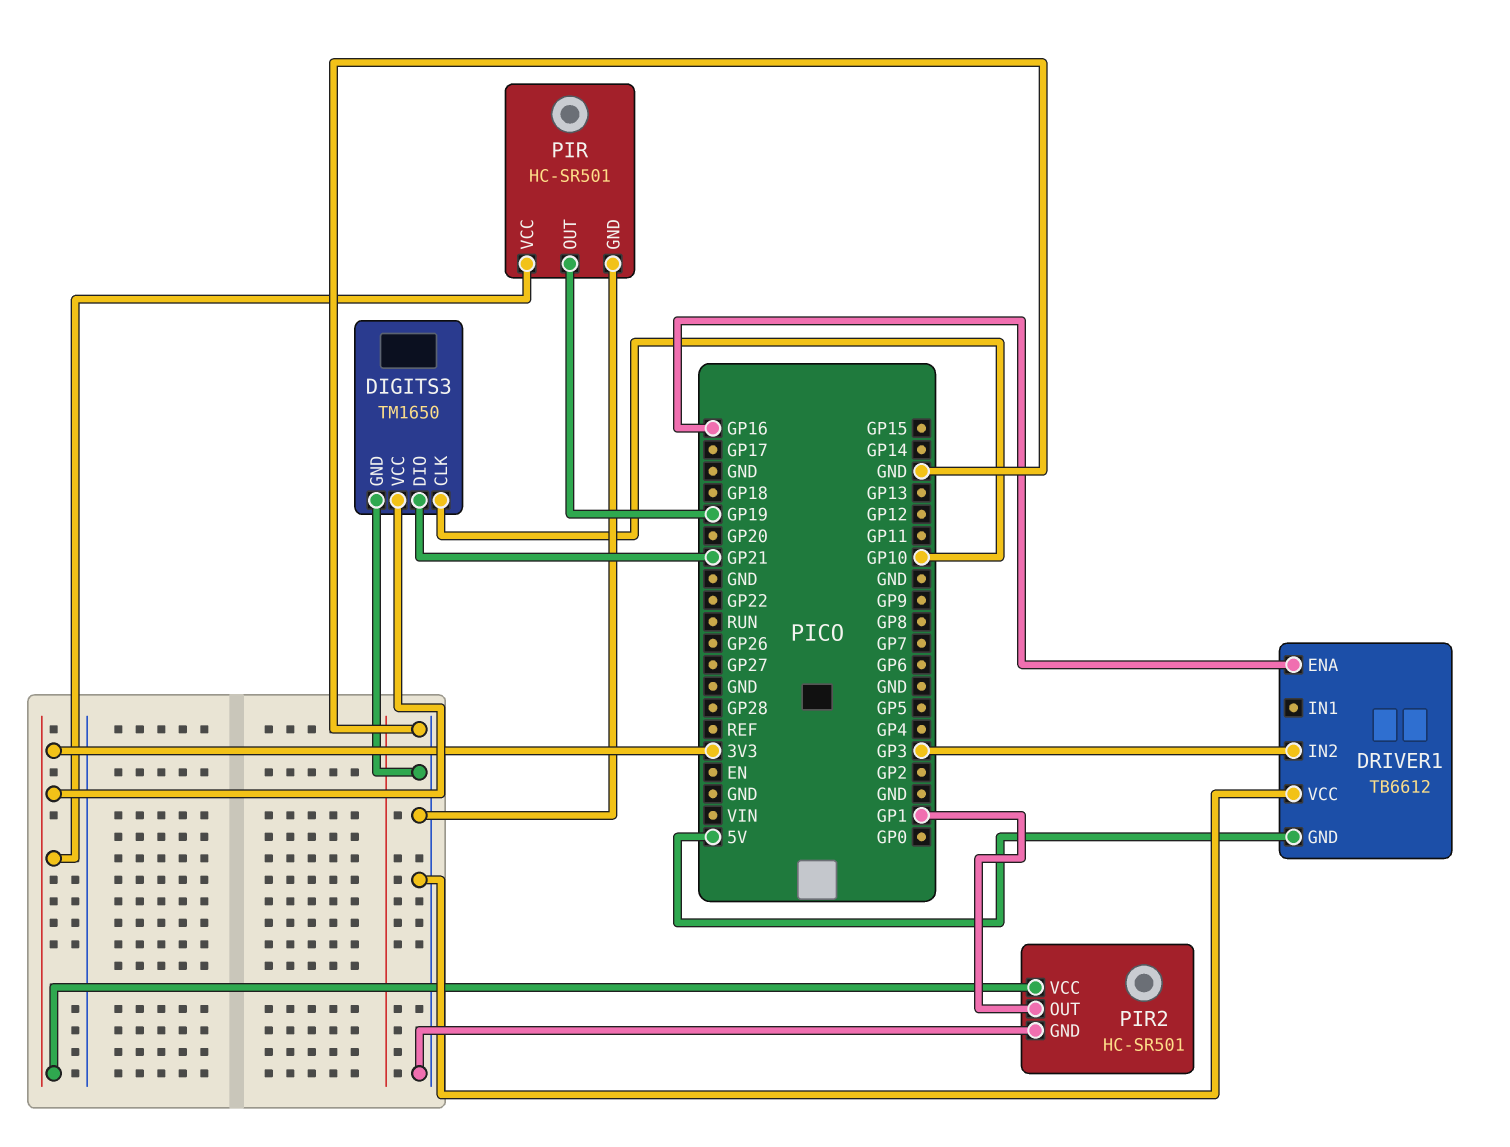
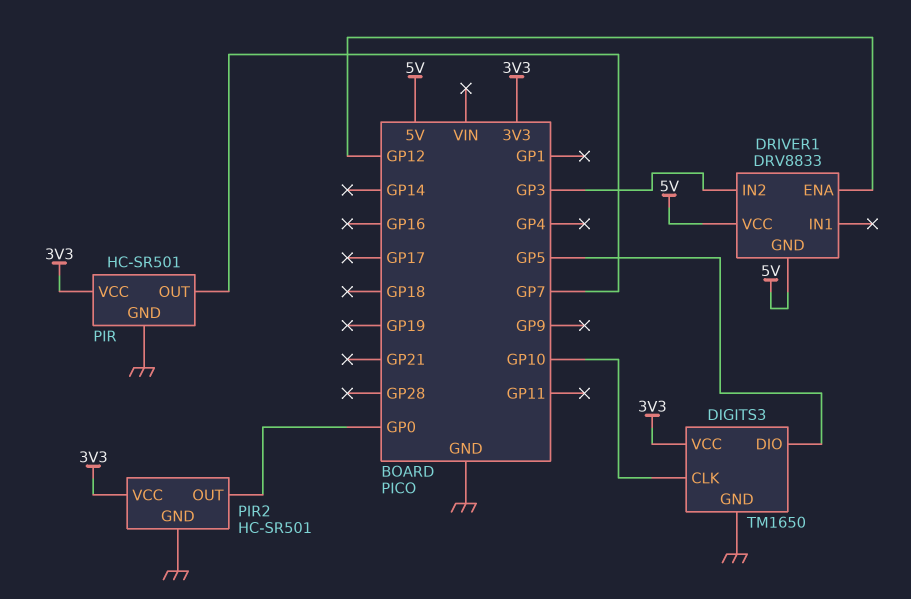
DIGITS3 pin DIO: GP21 -> GP5
DRIVER1: TB6612 -> DRV8833
DRIVER1 pin ENA: GP16 -> GP12
DRIVER1 pin VCC: GND -> 5V
PIR pin OUT: GP19 -> GP7
PIR2 pin OUT: GP1 -> GP0

